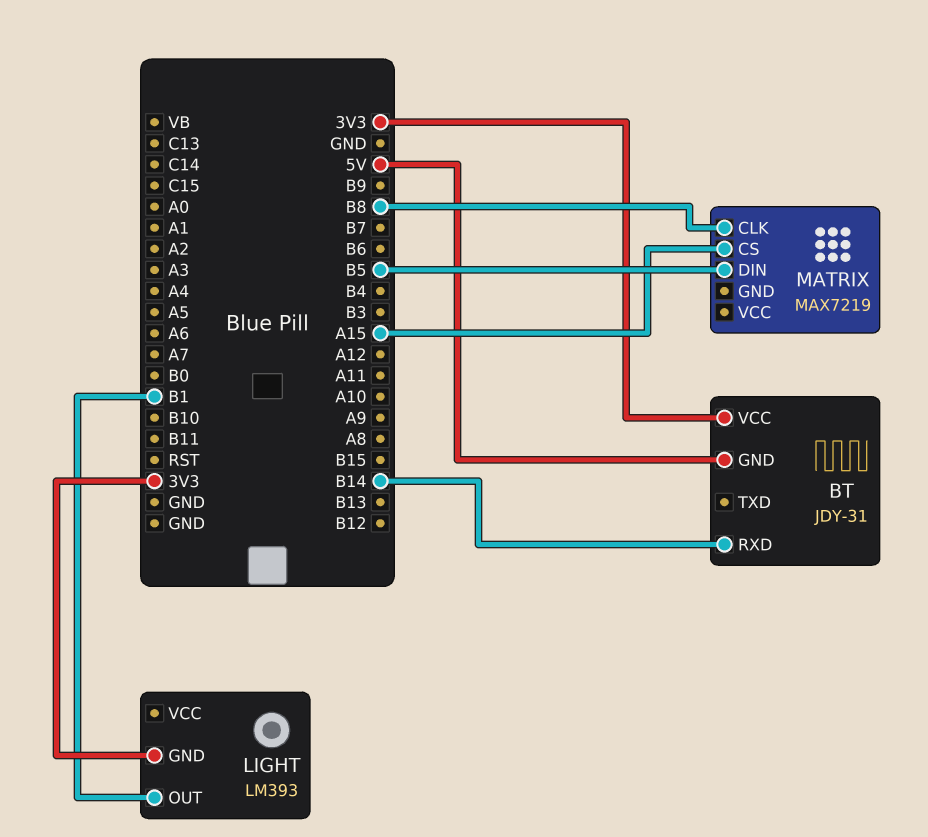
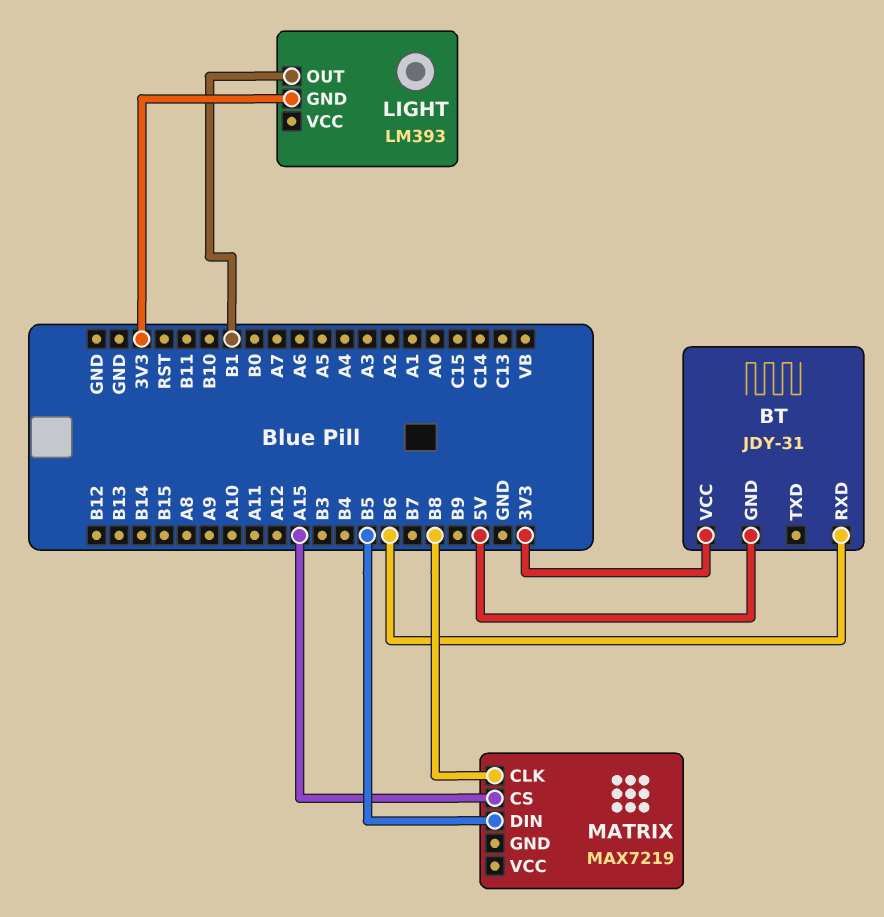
BT pin RXD: B14 -> B6

